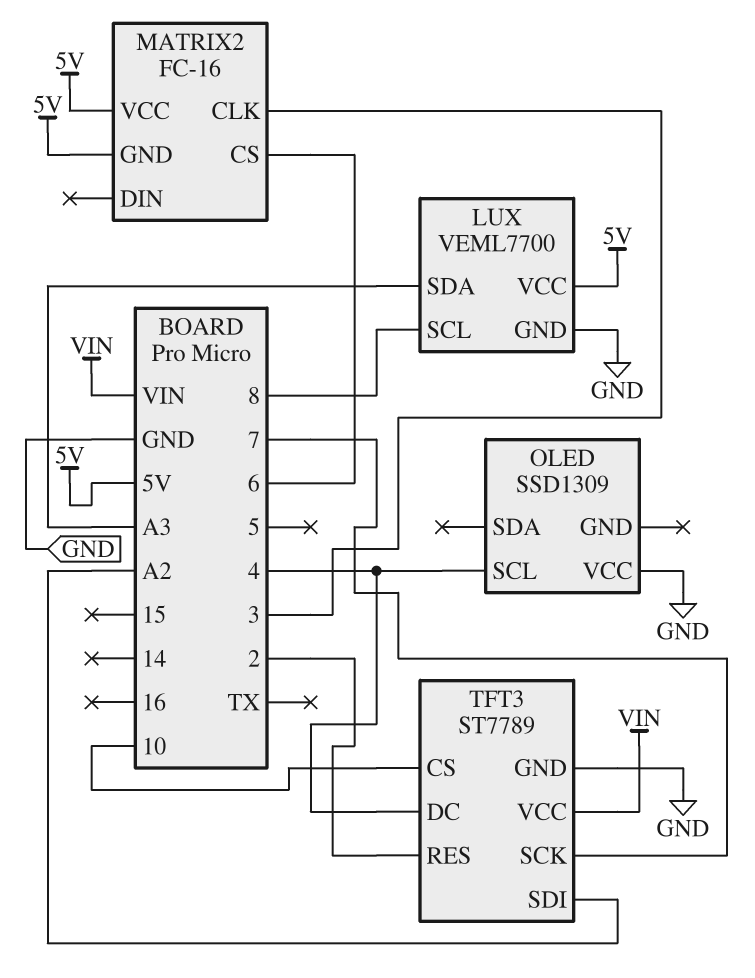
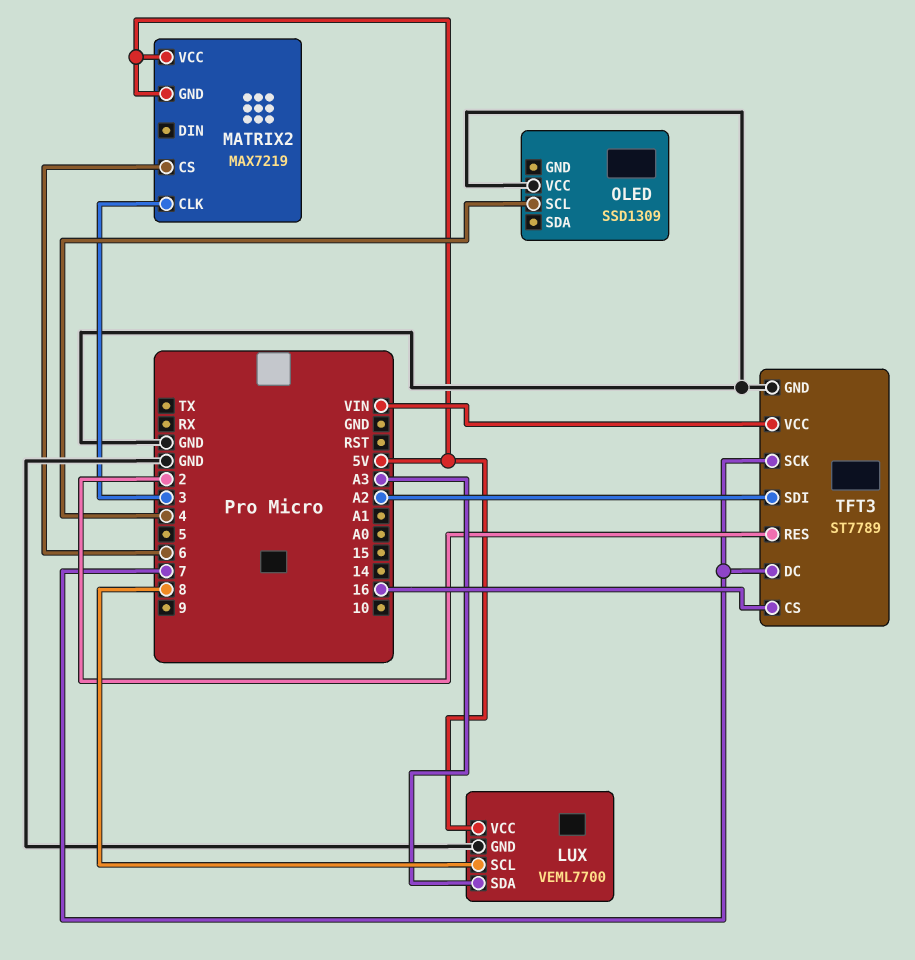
MATRIX2: FC-16 -> MAX7219
TFT3 pin CS: 10 -> 16
TFT3 pin DC: 4 -> 7

